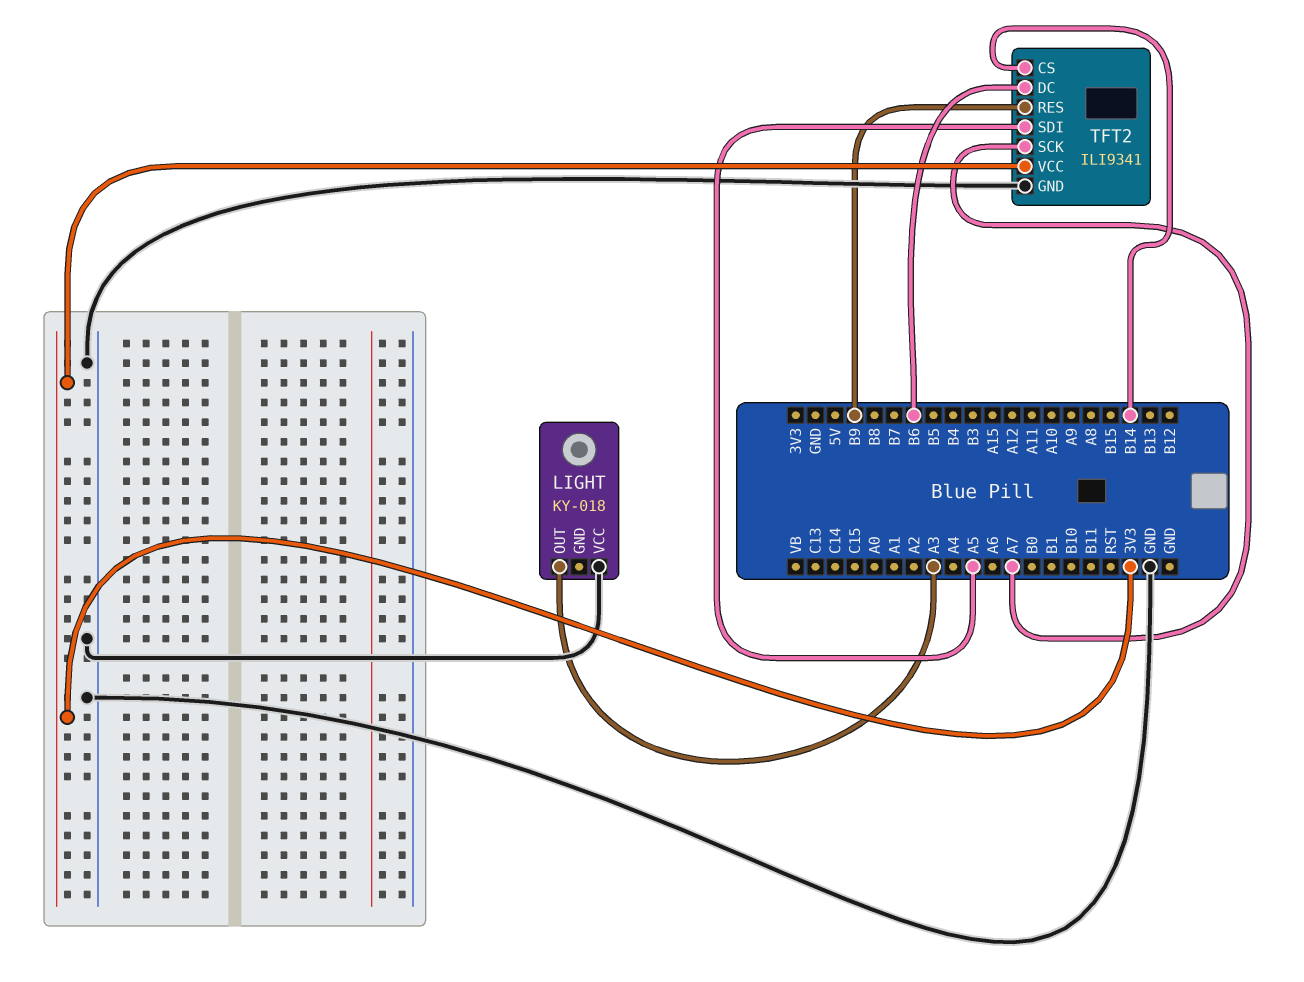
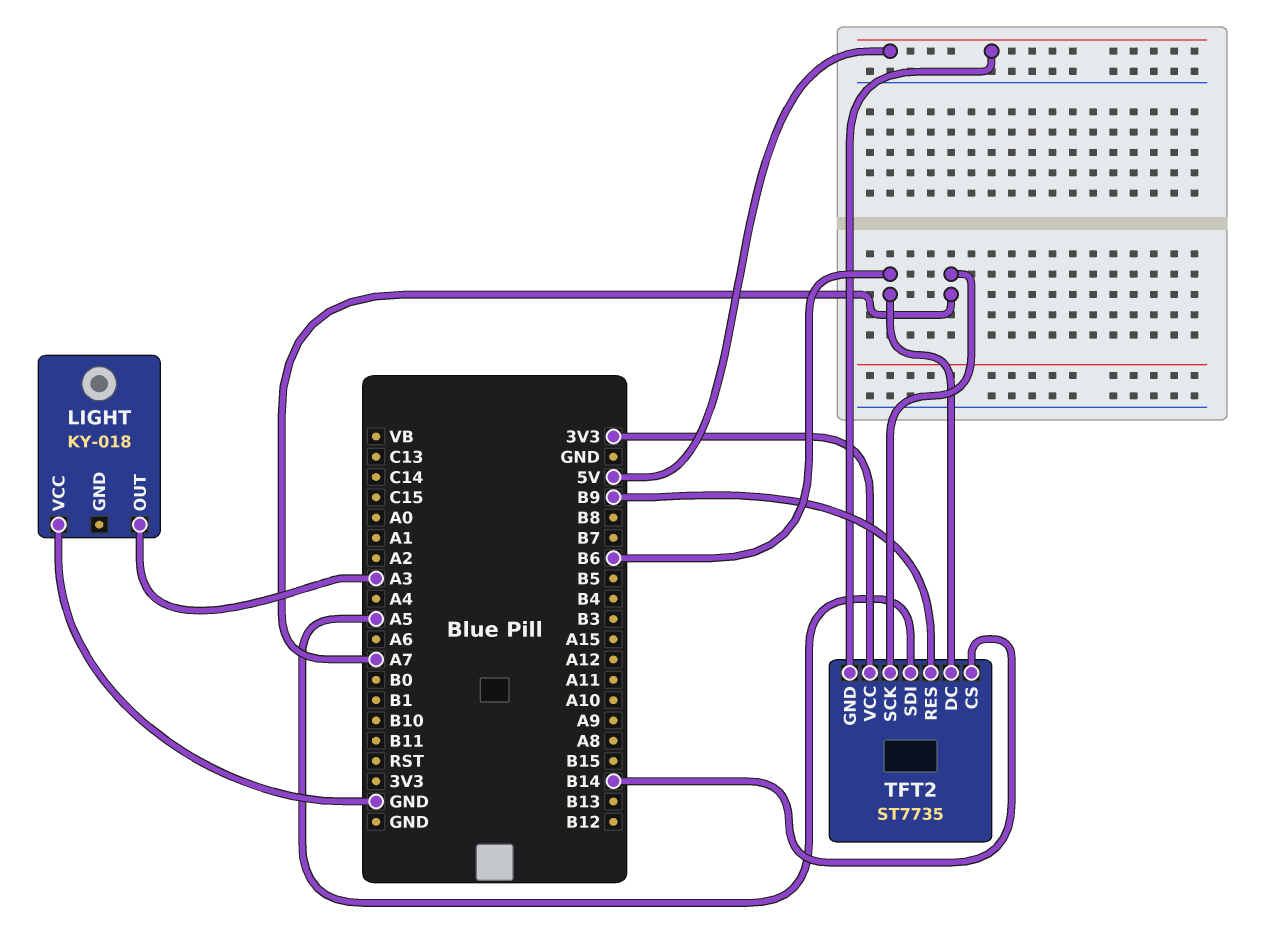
TFT2: ILI9341 -> ST7735
TFT2 pin GND: GND -> 5V

